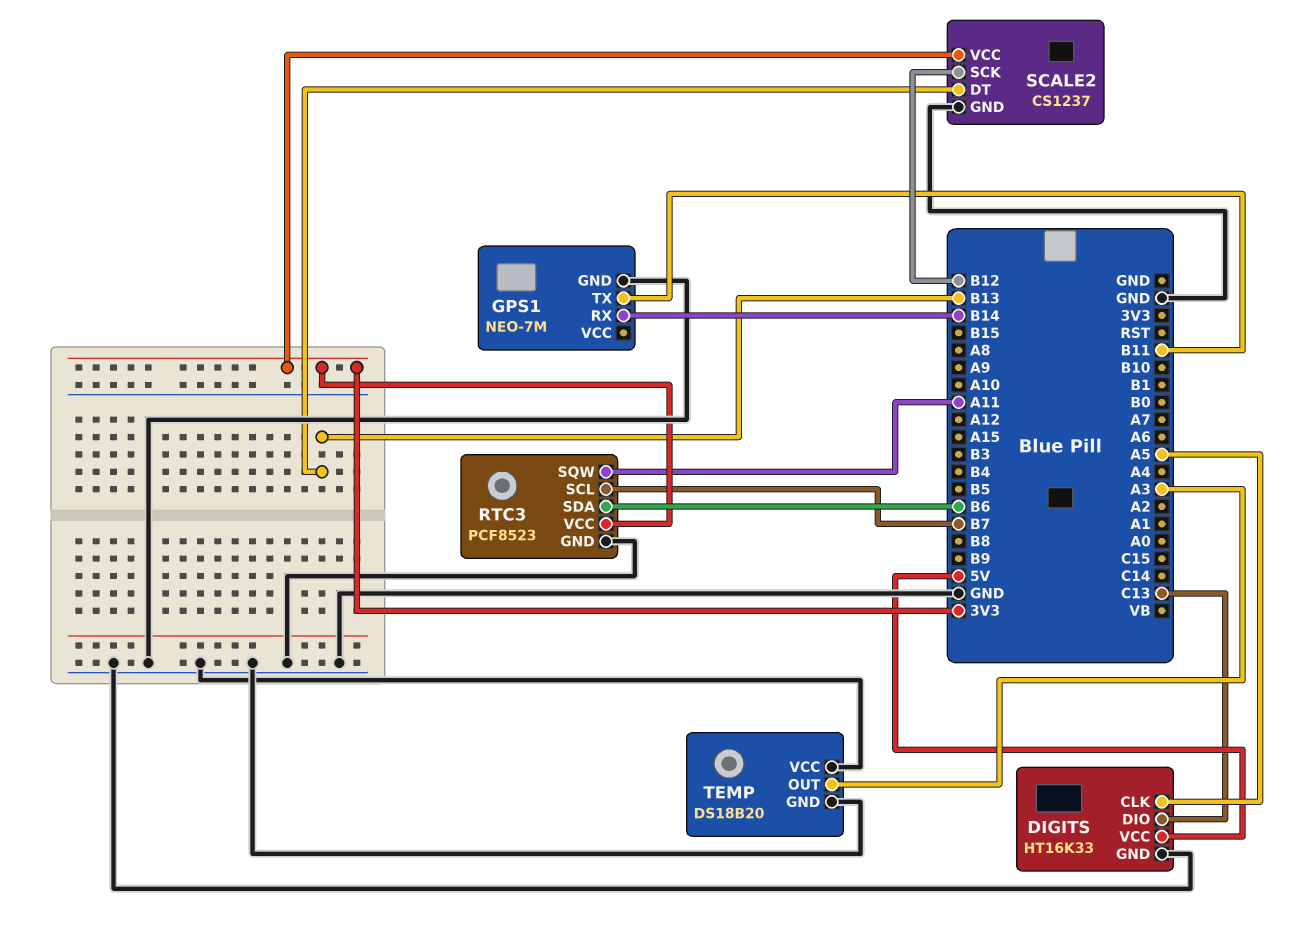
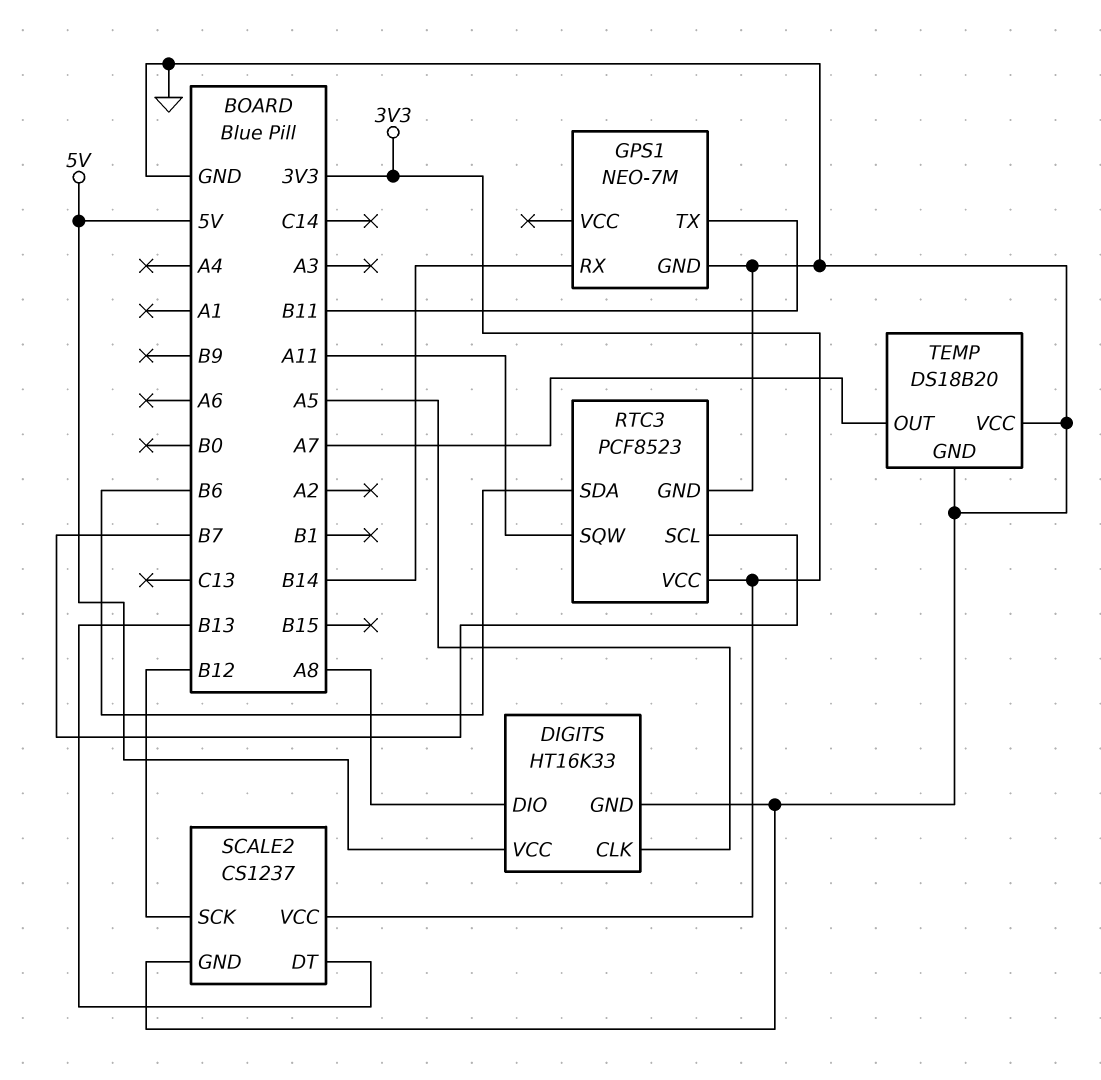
DIGITS pin DIO: C13 -> A8
TEMP pin OUT: A3 -> A7

